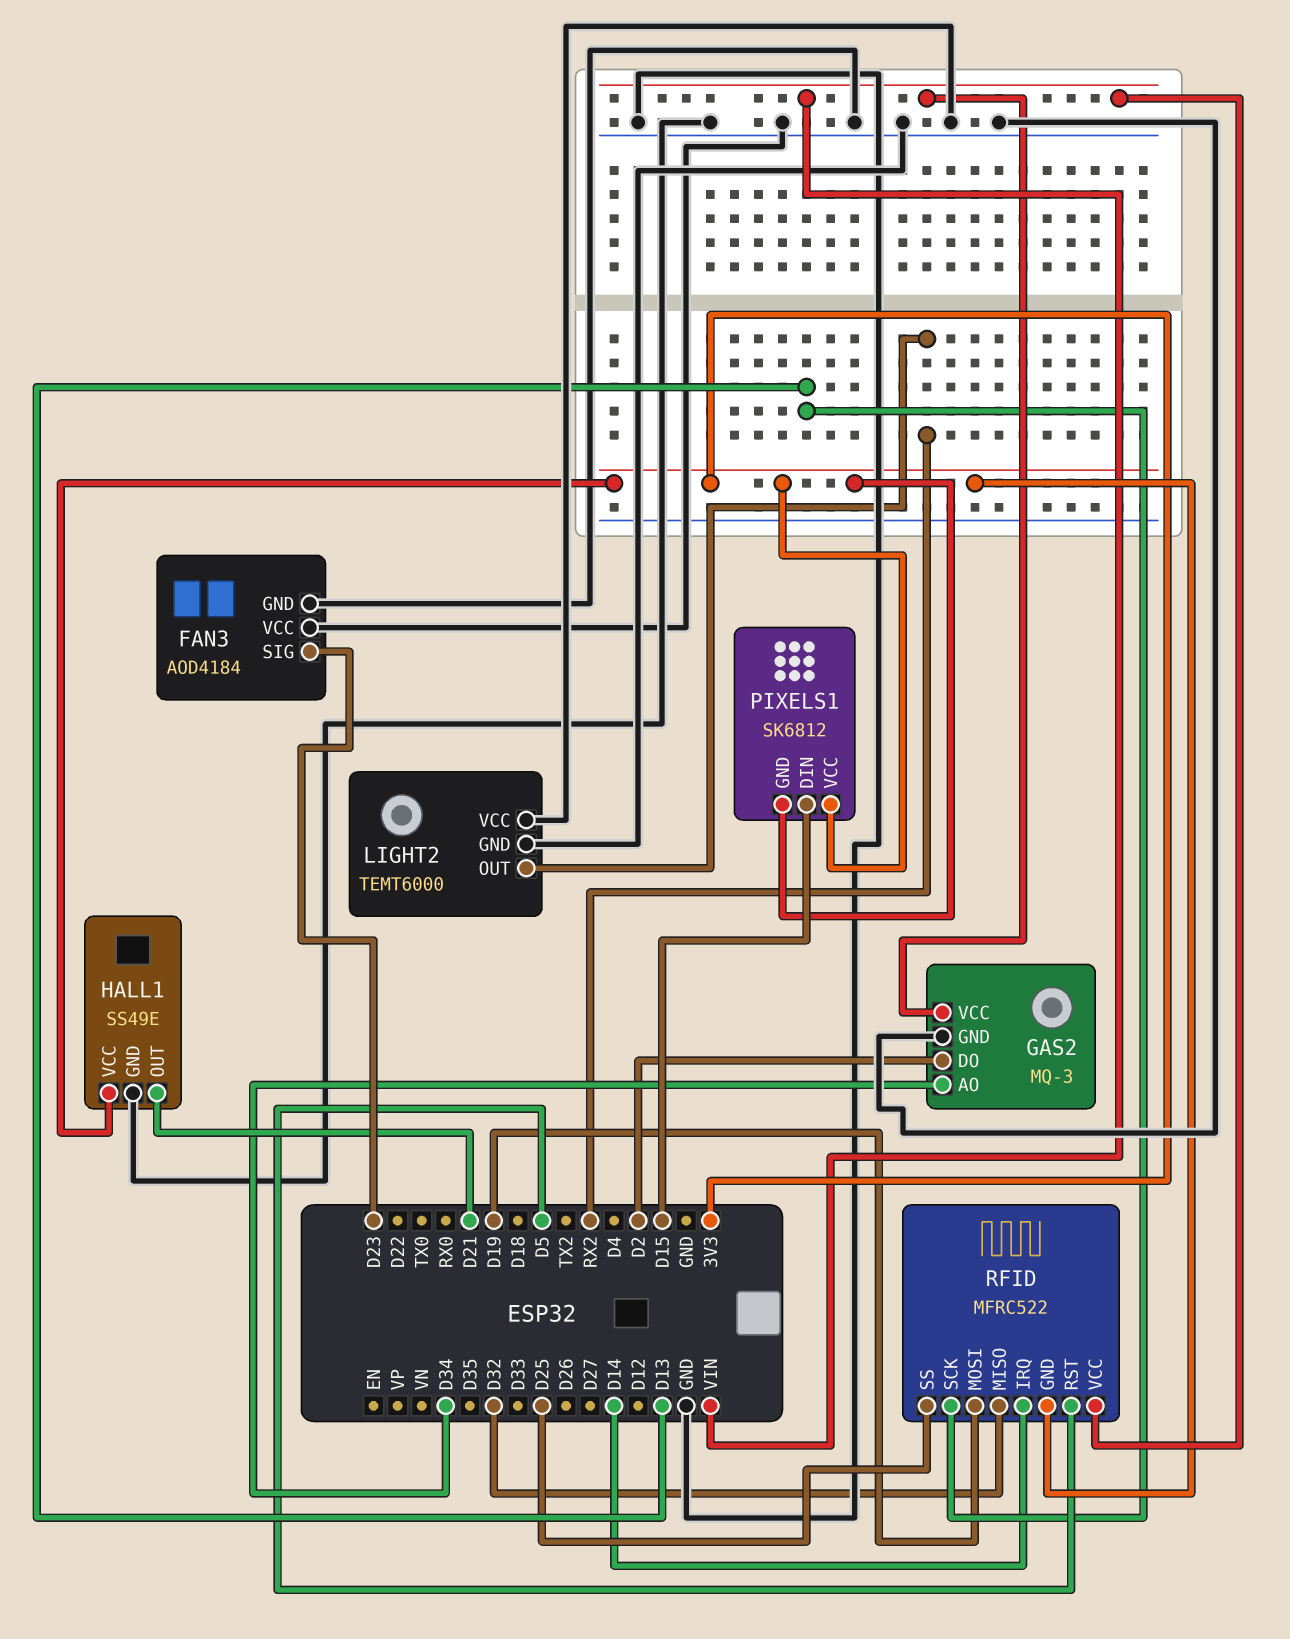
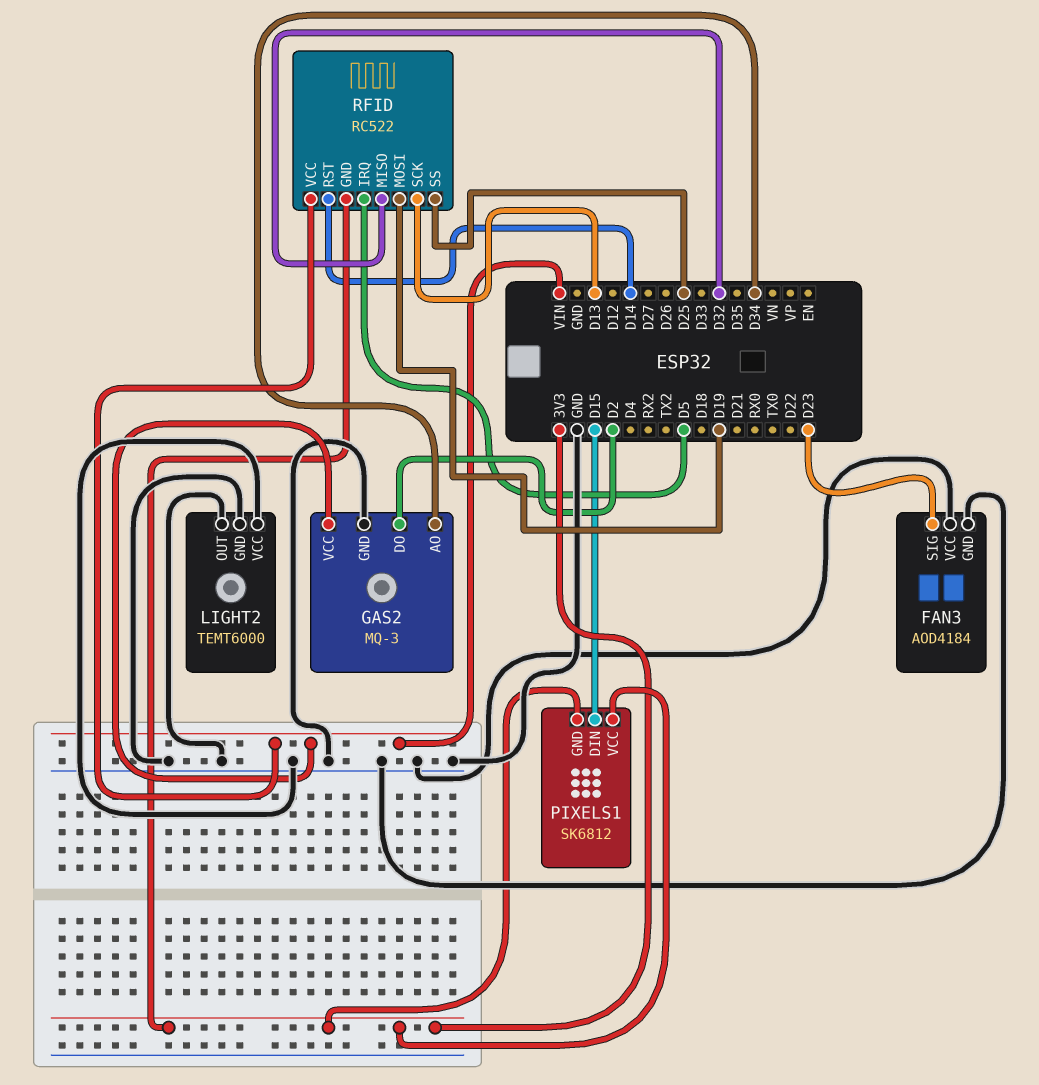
HALL1: SS49E -> none
HALL1 pin GND: GND -> none
HALL1 pin OUT: D21 -> none
HALL1 pin VCC: 3V3 -> none
LIGHT2 pin OUT: RX2 -> GND
RFID: MFRC522 -> RC522
RFID pin IRQ: D14 -> D5
RFID pin RST: D5 -> D14

